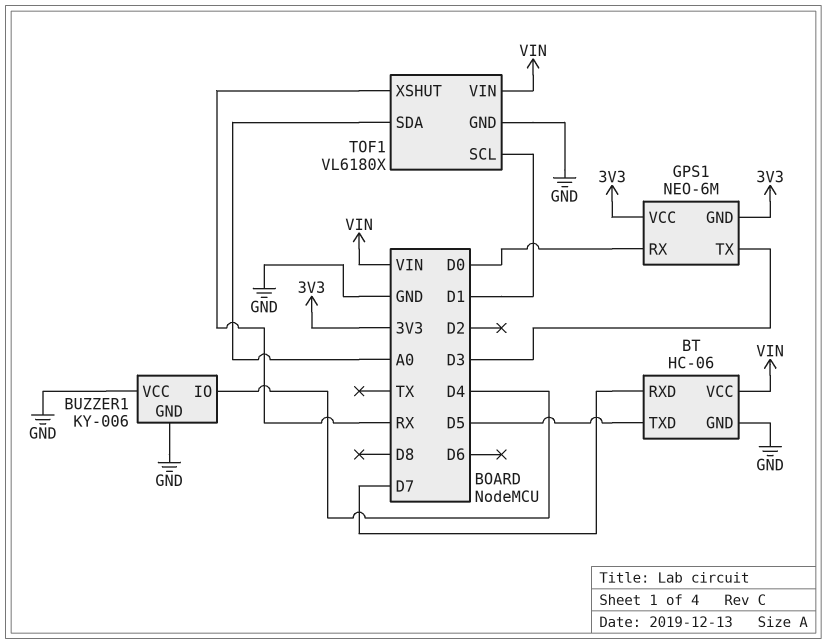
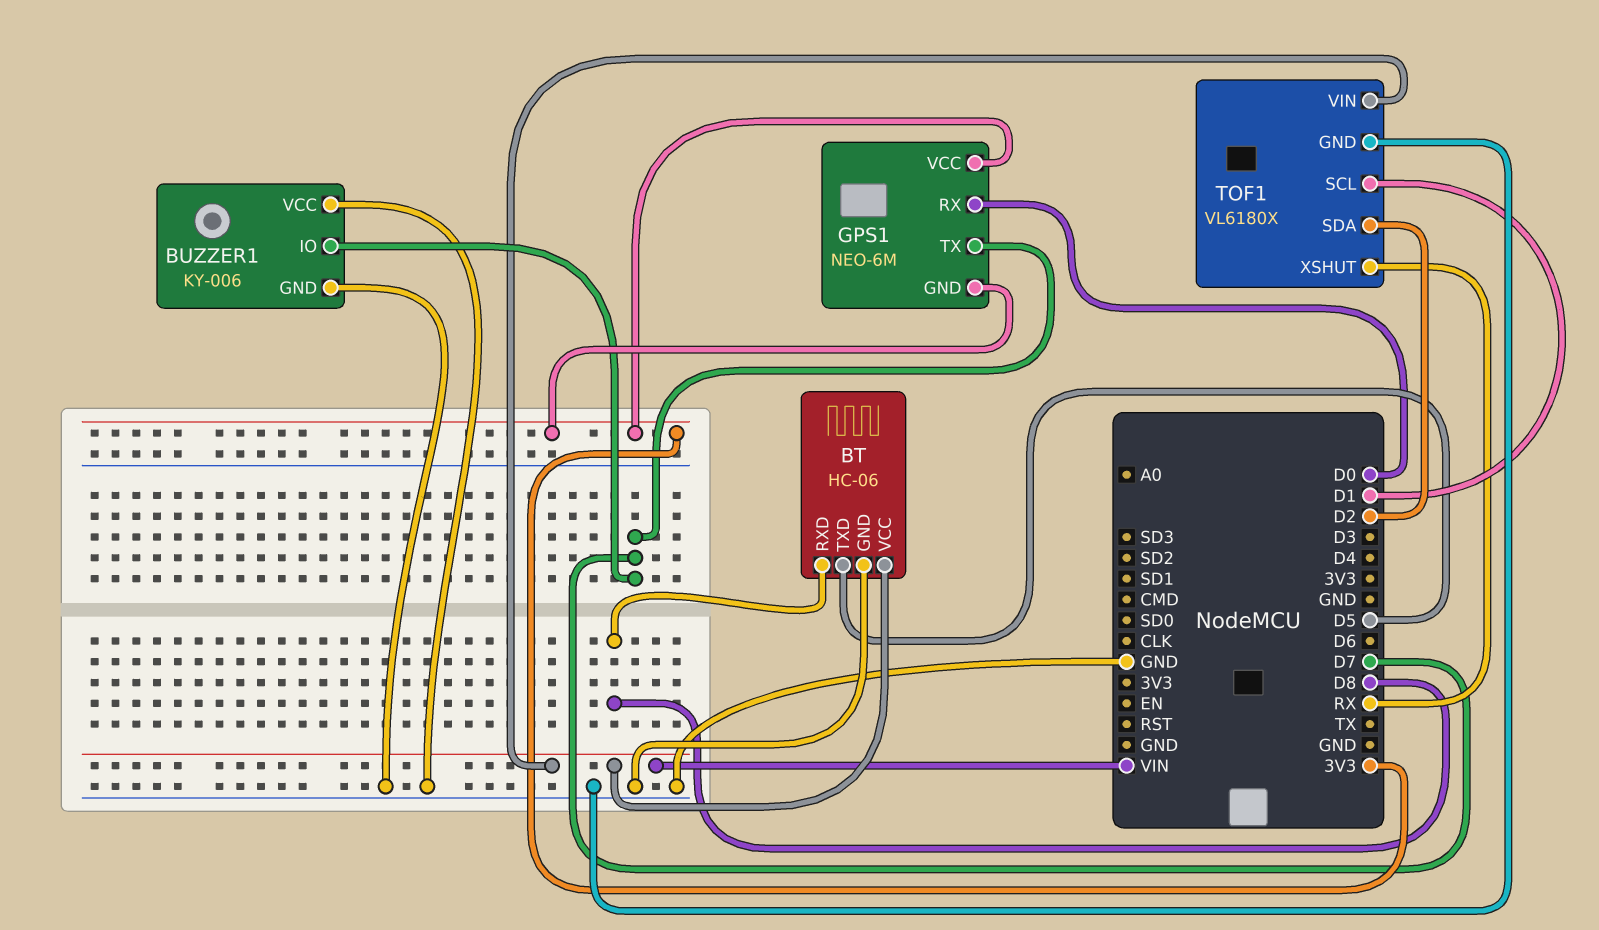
BT pin RXD: D7 -> D8
BUZZER1 pin IO: D4 -> D7
GPS1 pin TX: D3 -> D7
TOF1 pin SDA: A0 -> D2

